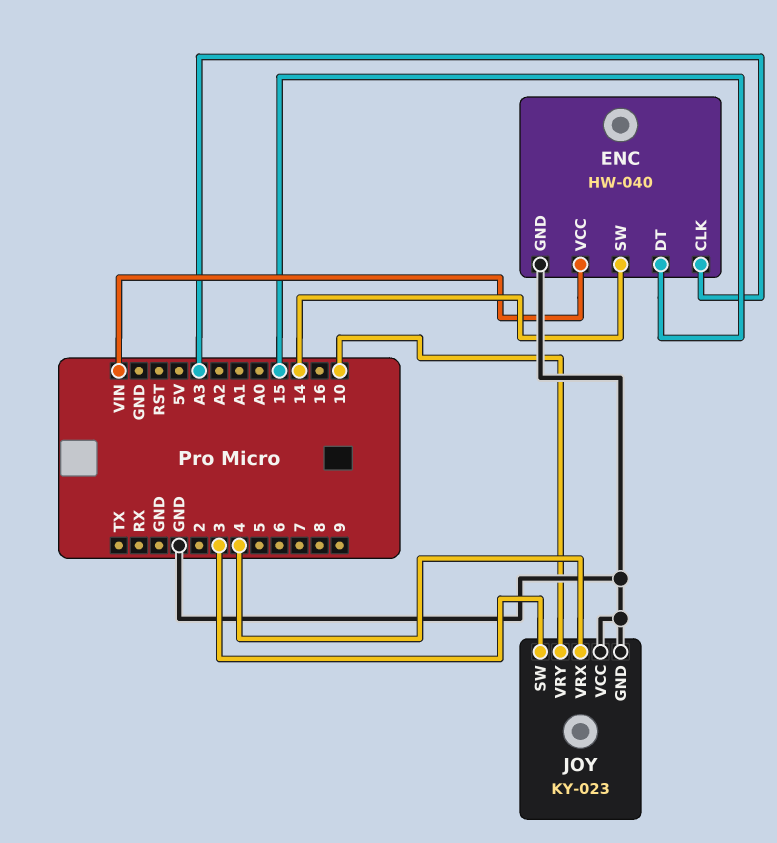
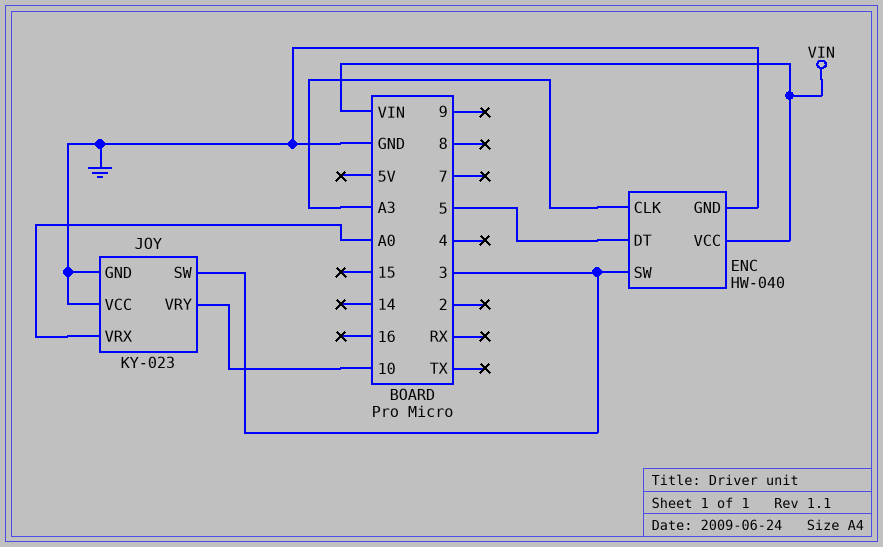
ENC pin DT: 15 -> 5
ENC pin SW: 14 -> 3
JOY pin VRX: 4 -> A0

